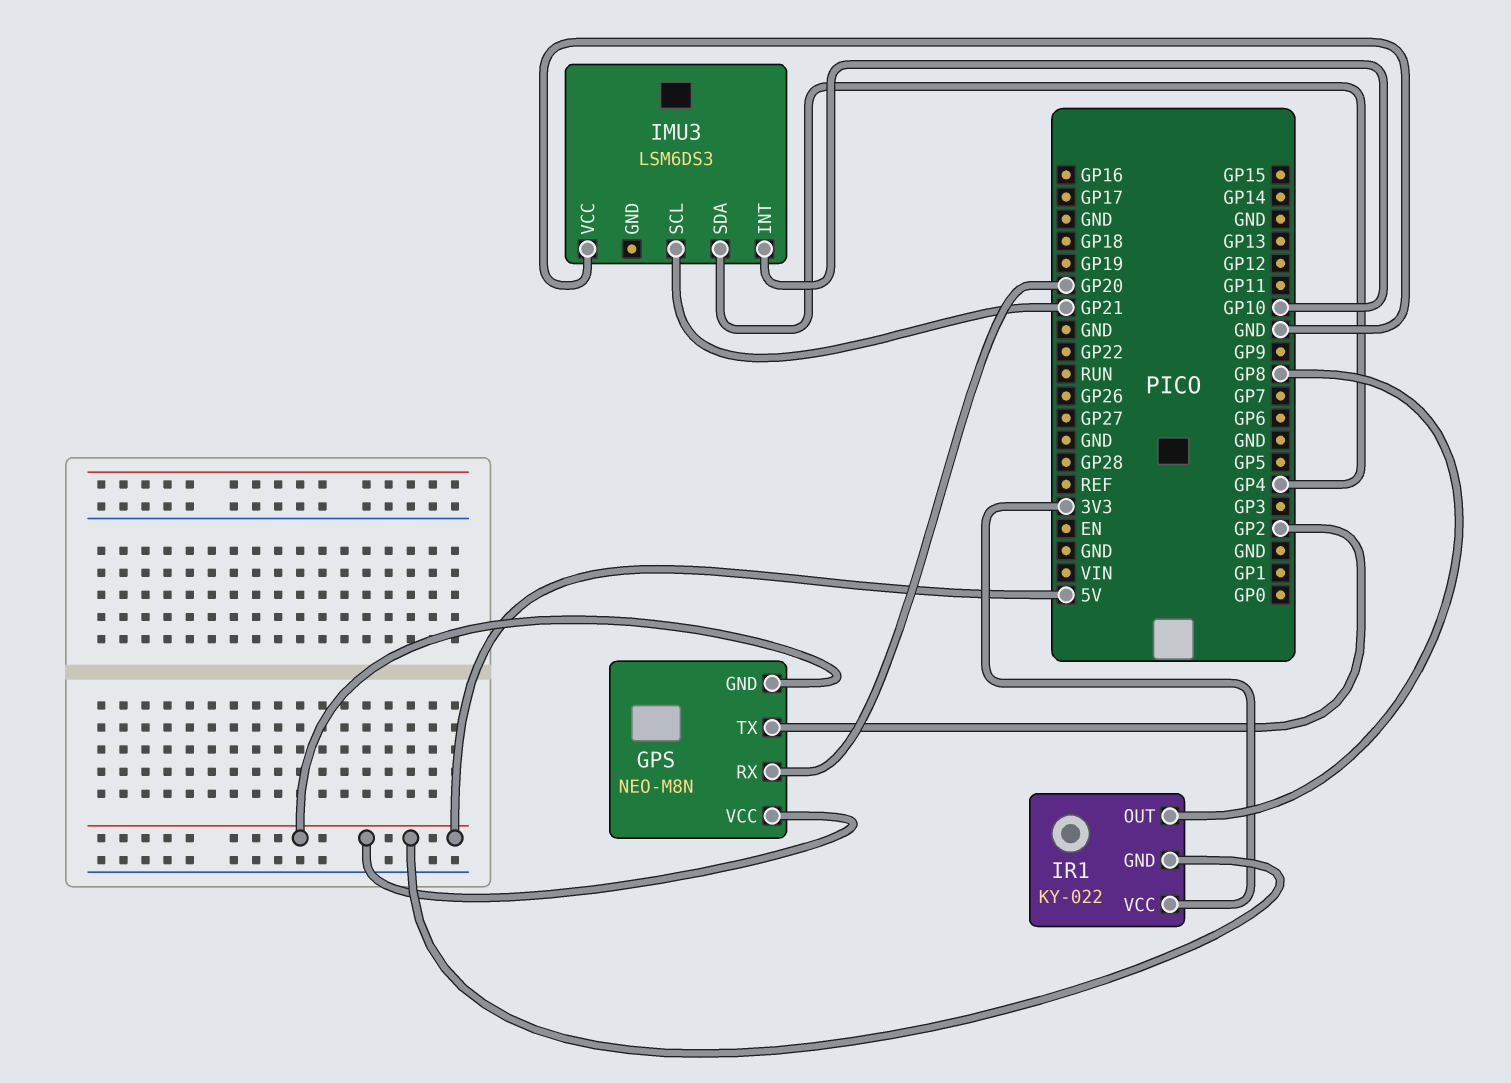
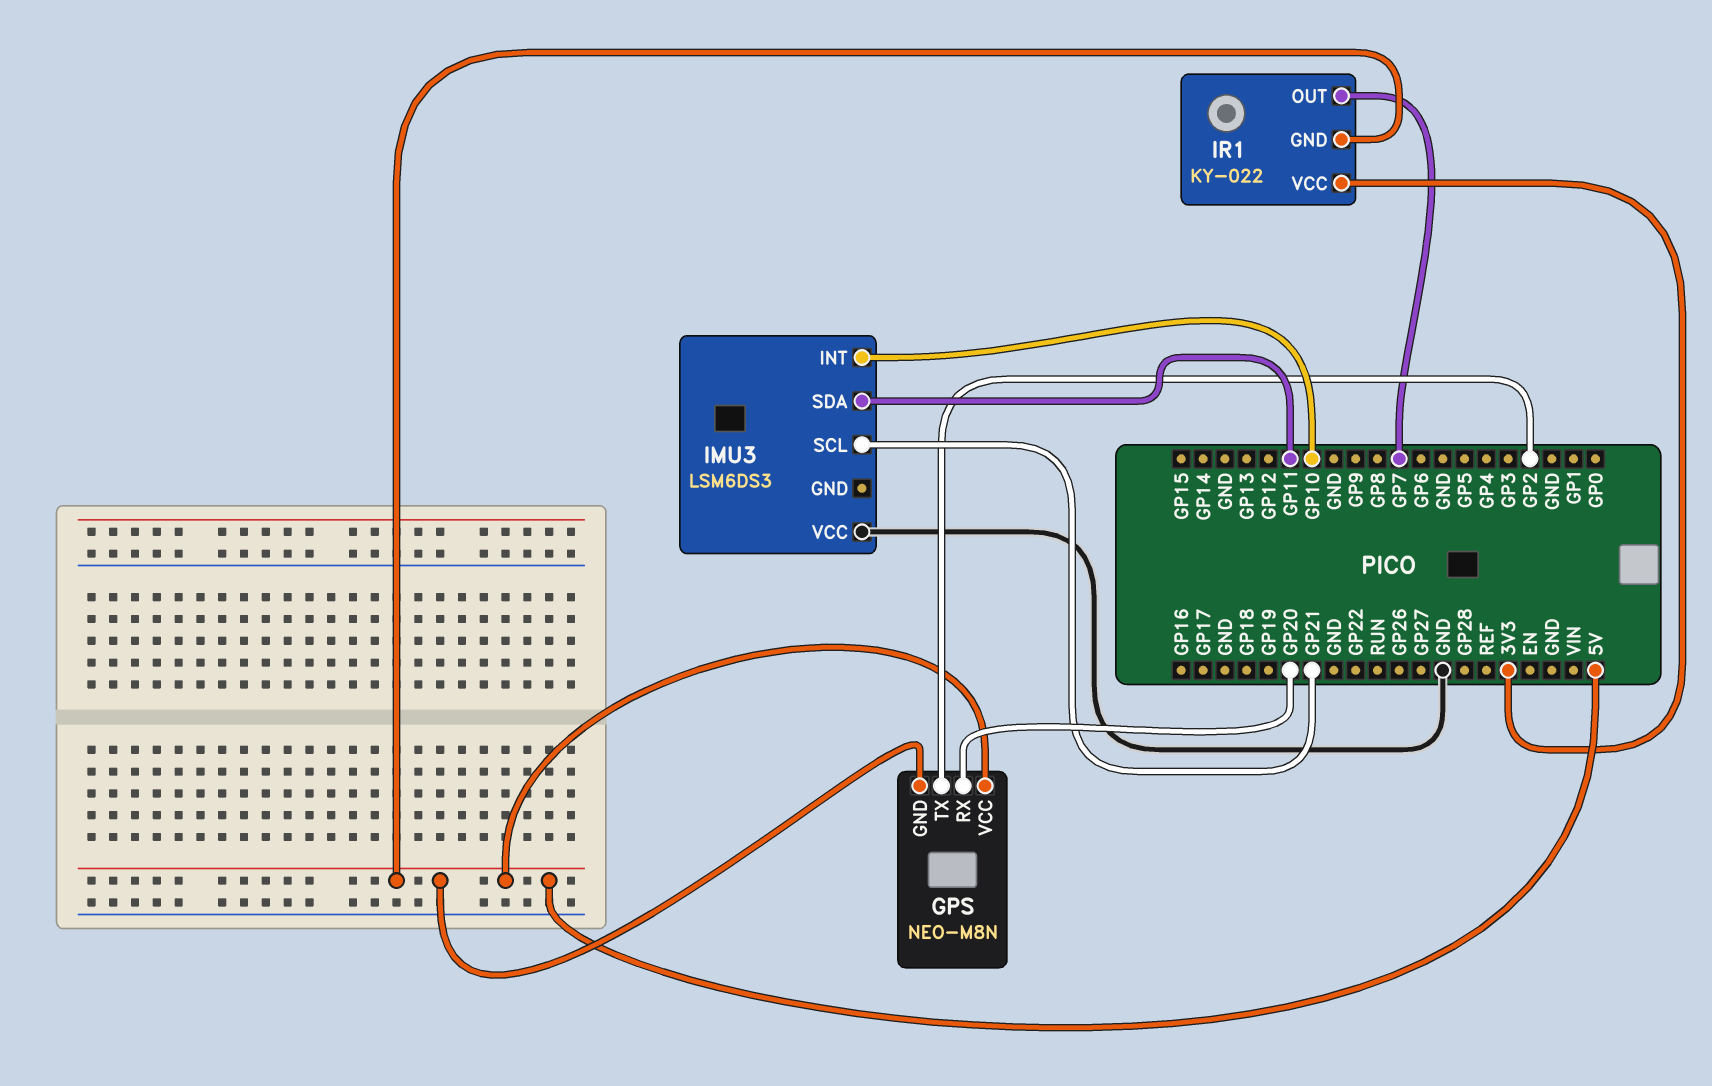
IMU3 pin SDA: GP4 -> GP11
IR1 pin OUT: GP8 -> GP7

